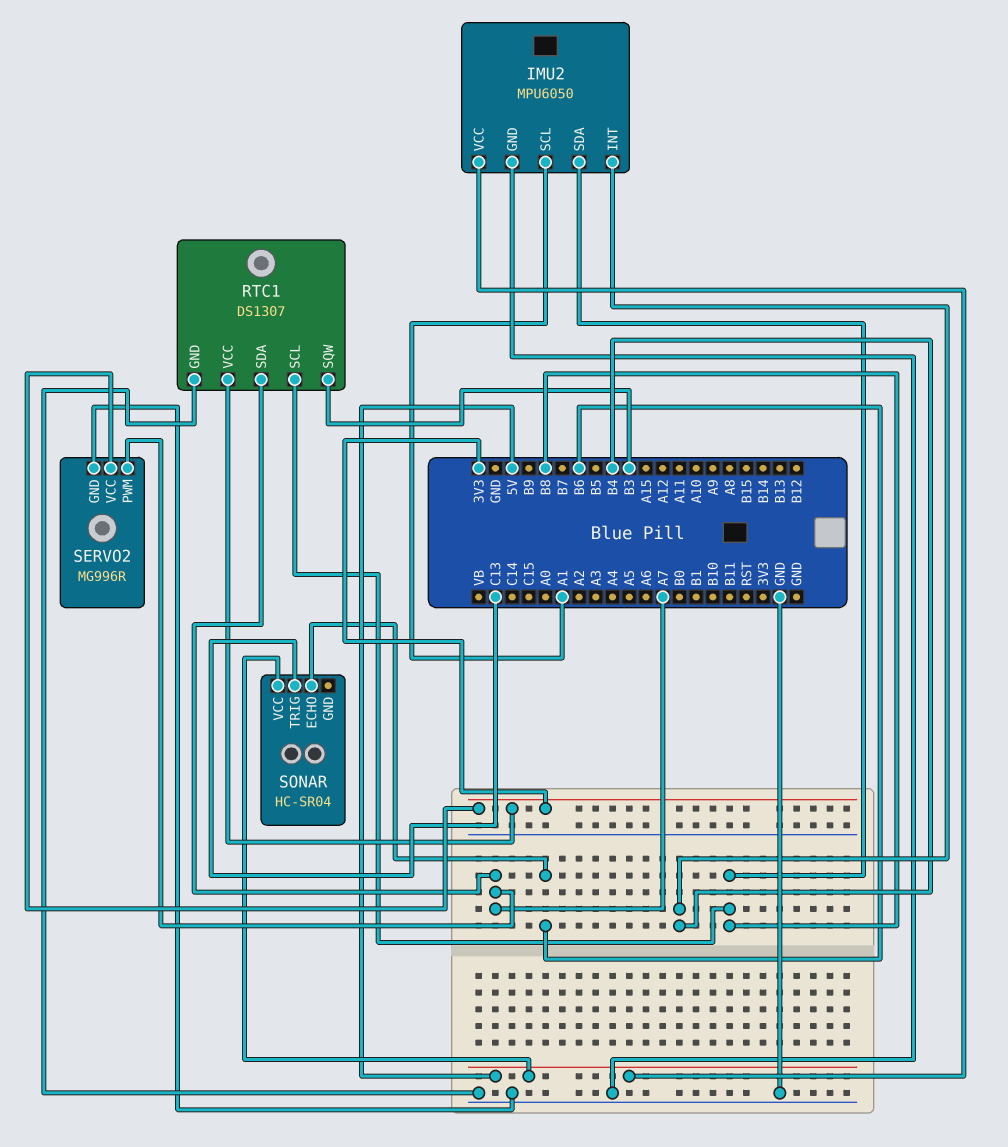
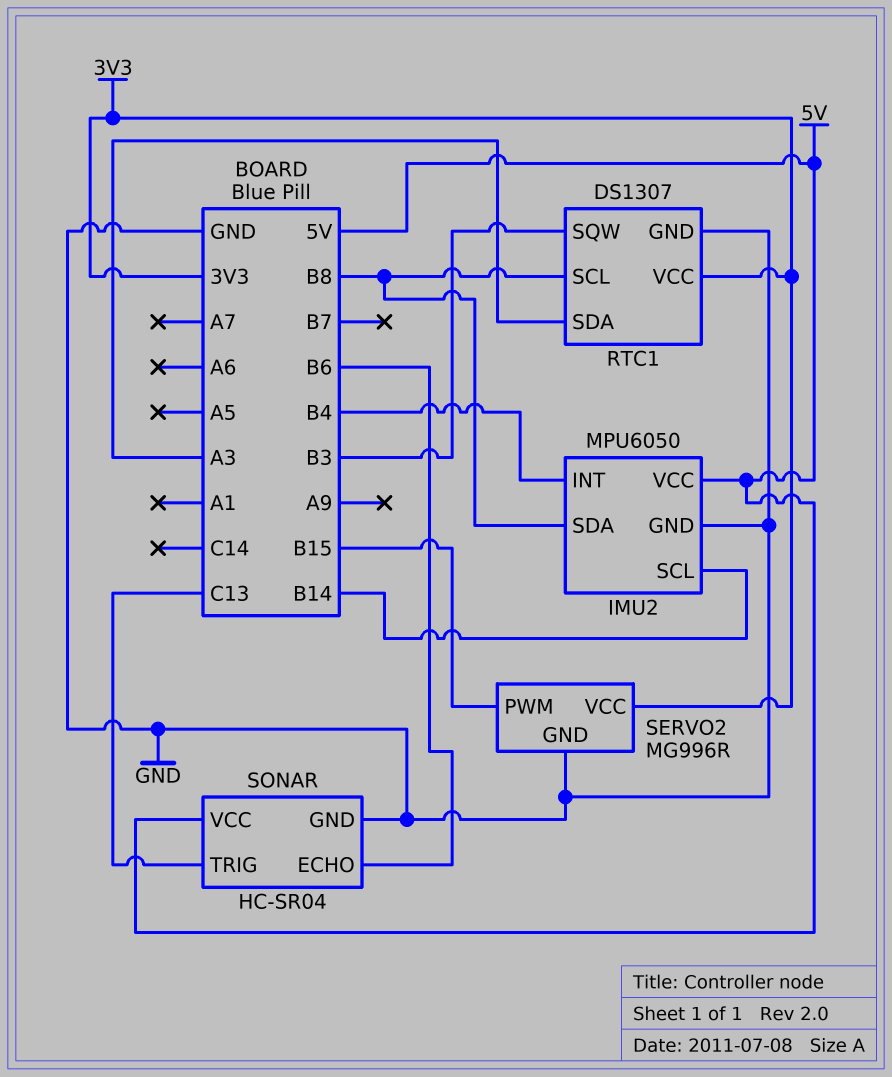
IMU2 pin SCL: A1 -> B14
RTC1 pin SDA: A7 -> A3
SERVO2 pin PWM: A7 -> B15
SONAR pin GND: none -> GND

